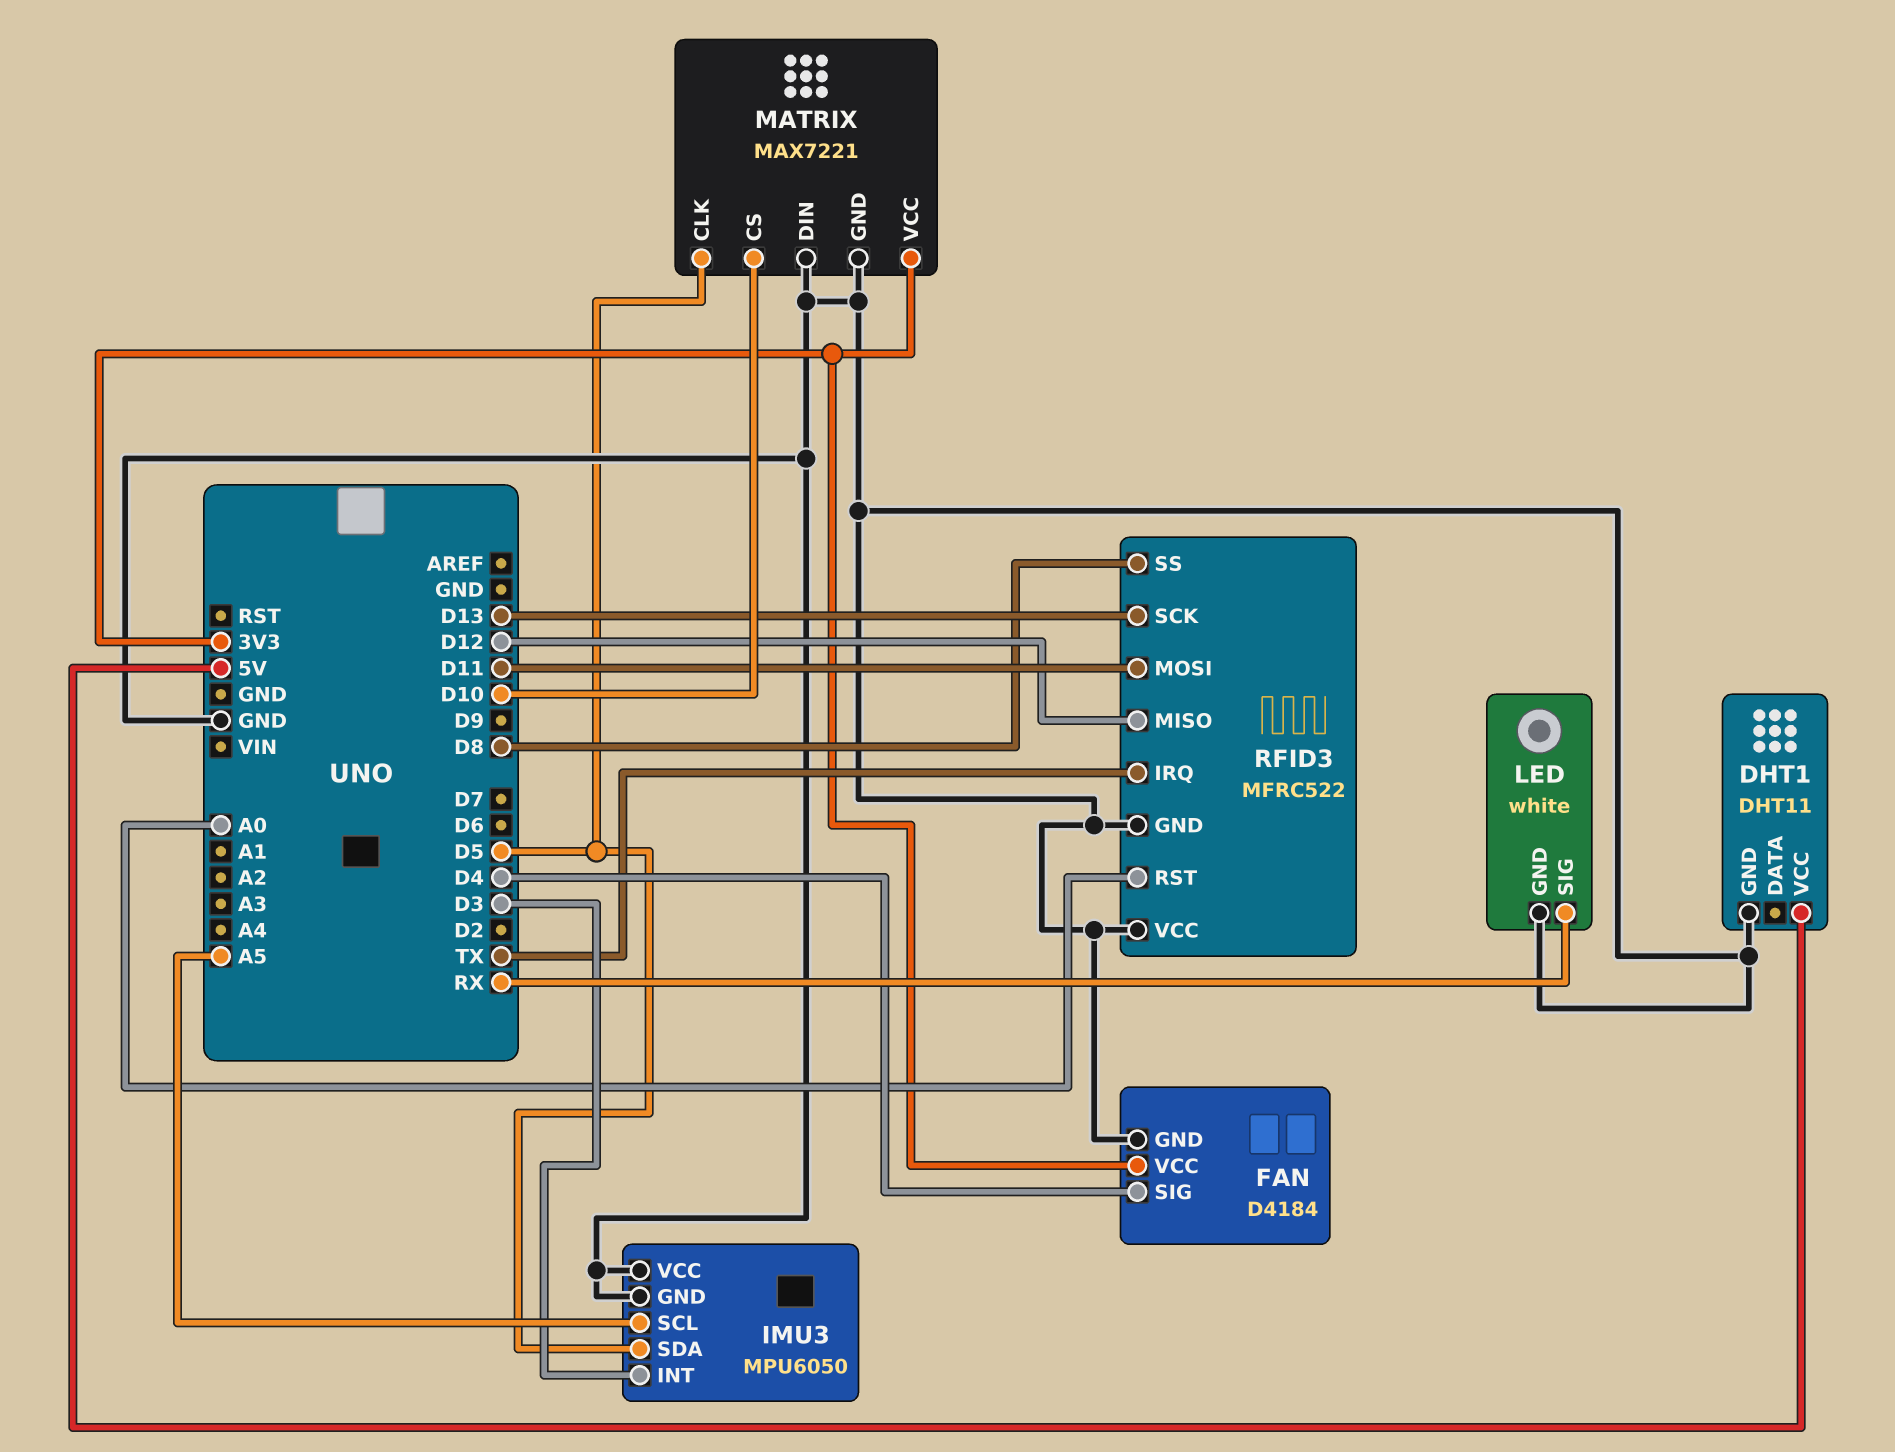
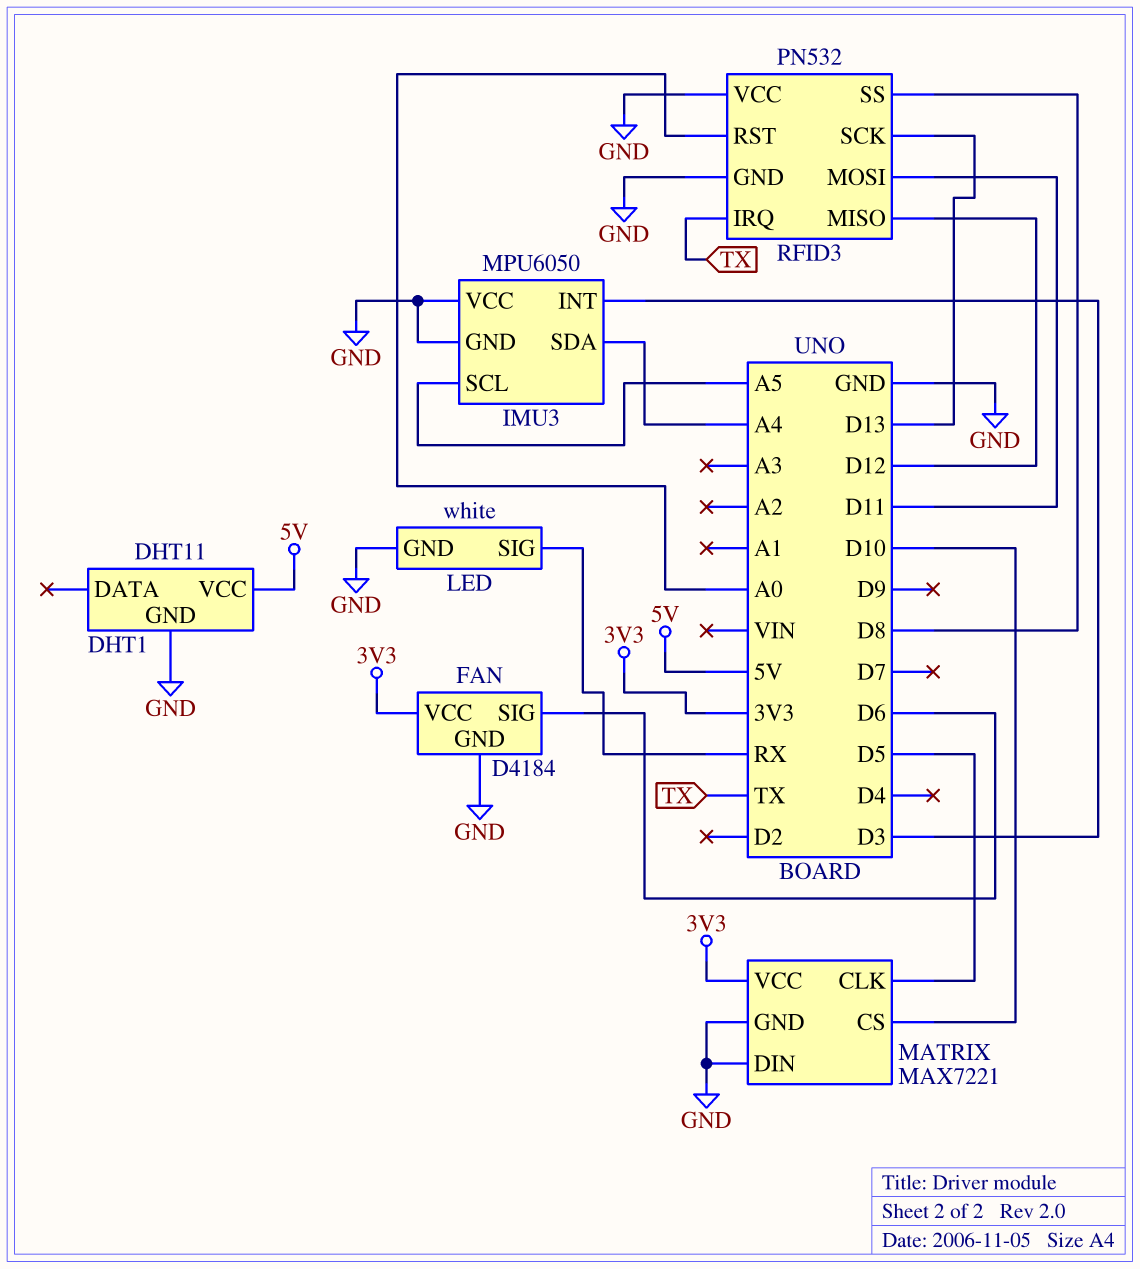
FAN pin SIG: D4 -> D6
IMU3 pin SDA: D5 -> A4
RFID3: MFRC522 -> PN532

